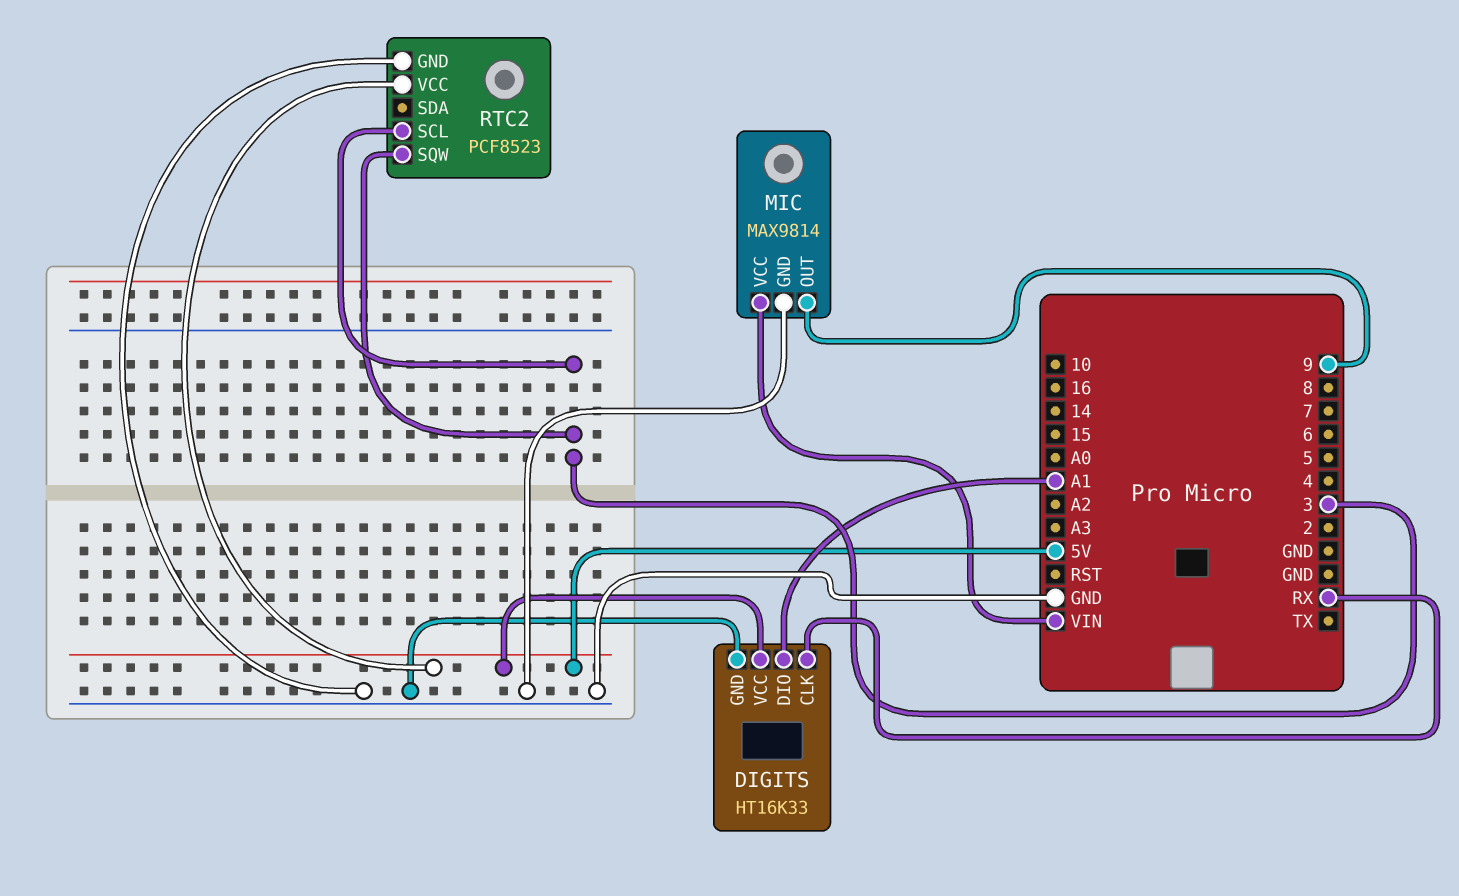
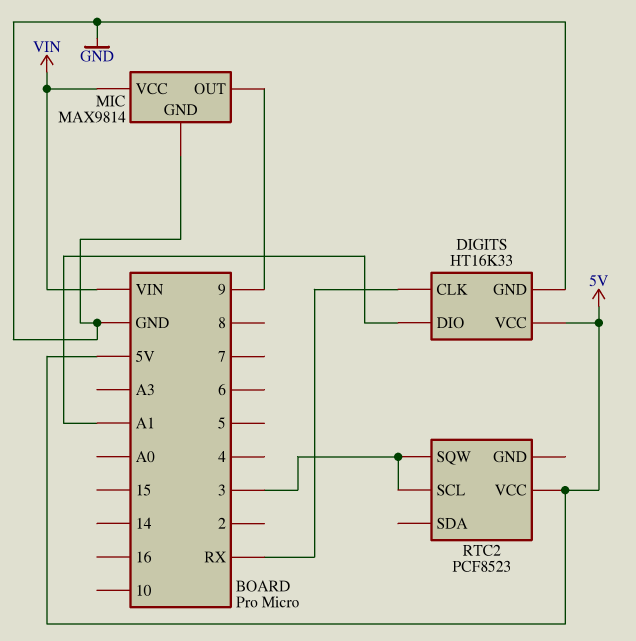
RTC2 pin GND: GND -> none

